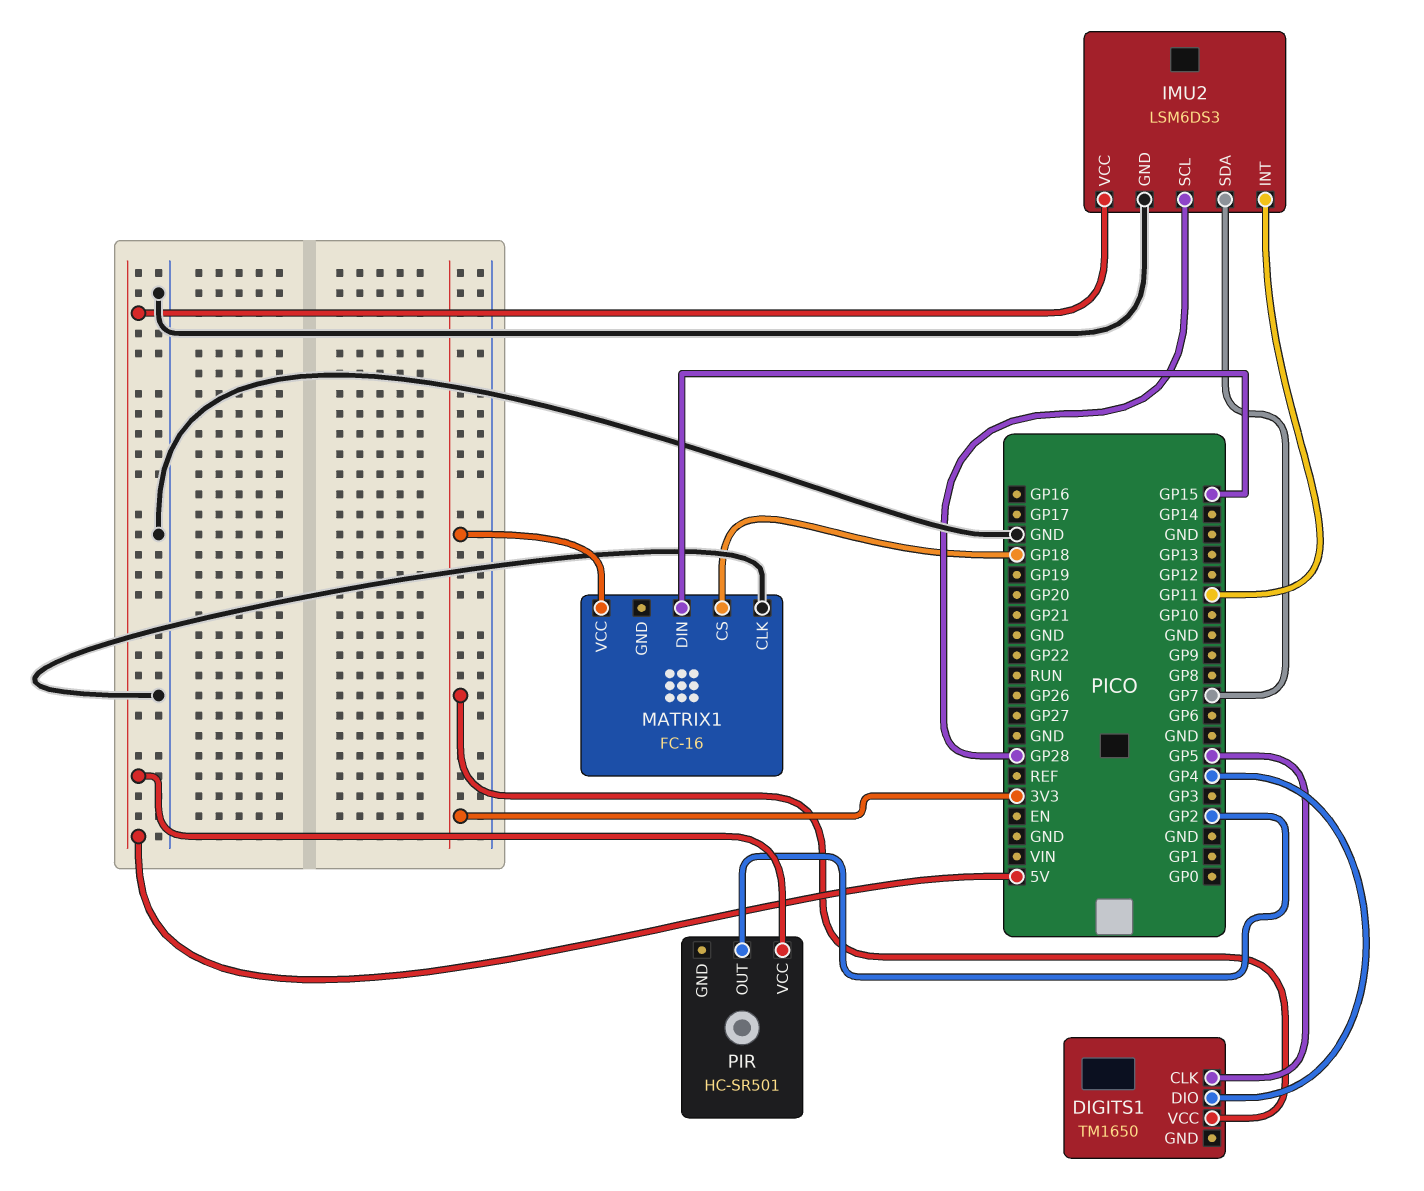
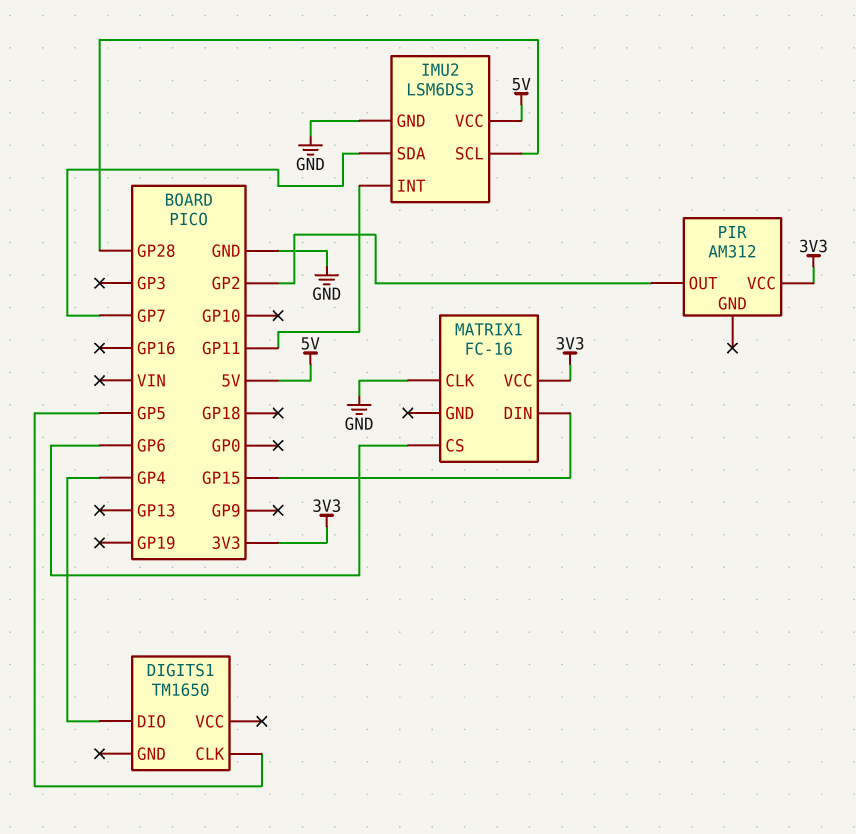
DIGITS1 pin VCC: 3V3 -> none
MATRIX1 pin CS: GP18 -> GP6
PIR: HC-SR501 -> AM312
PIR pin VCC: 5V -> 3V3

